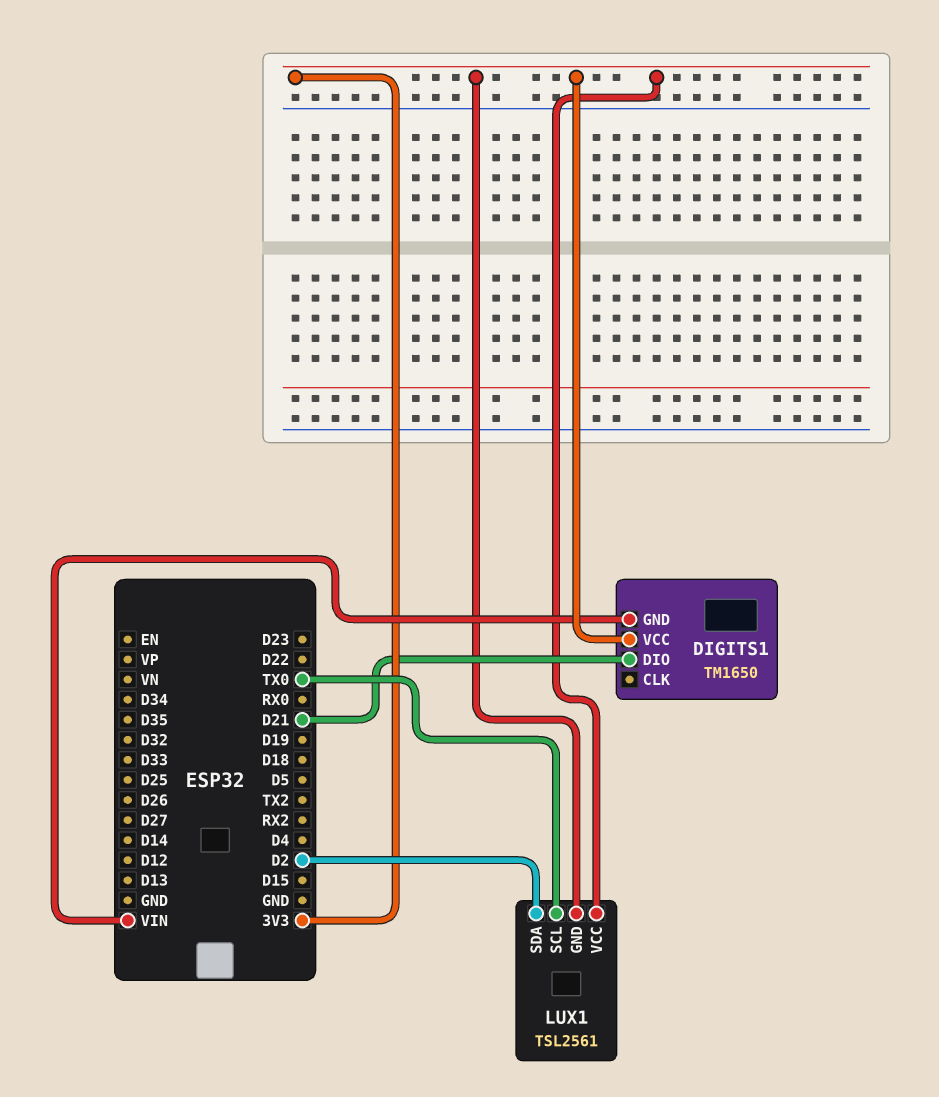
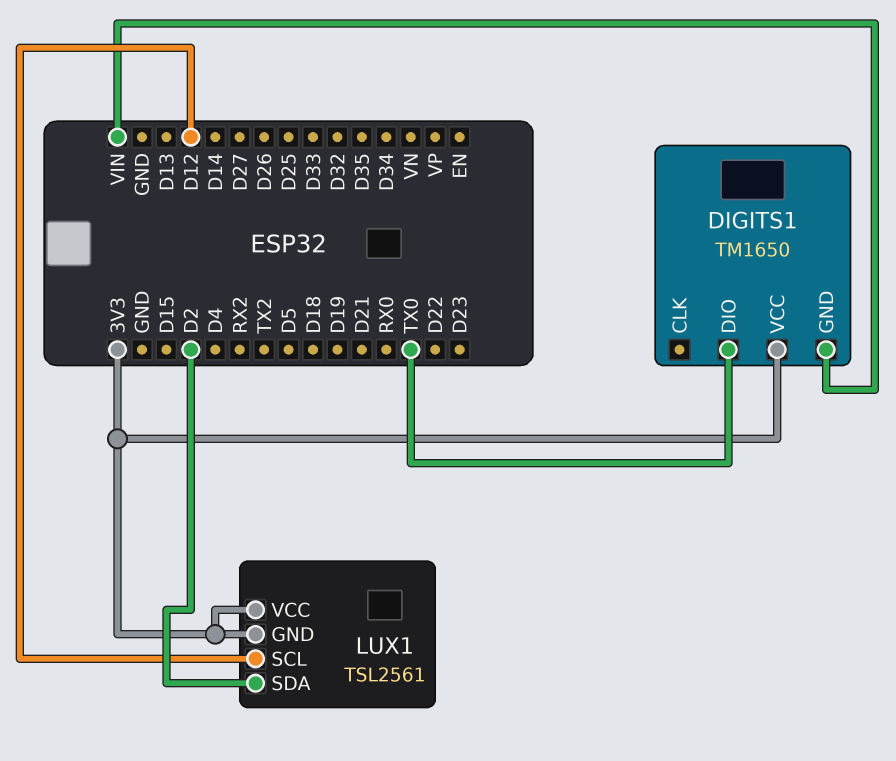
DIGITS1 pin DIO: D21 -> TX0
LUX1 pin SCL: TX0 -> D12

